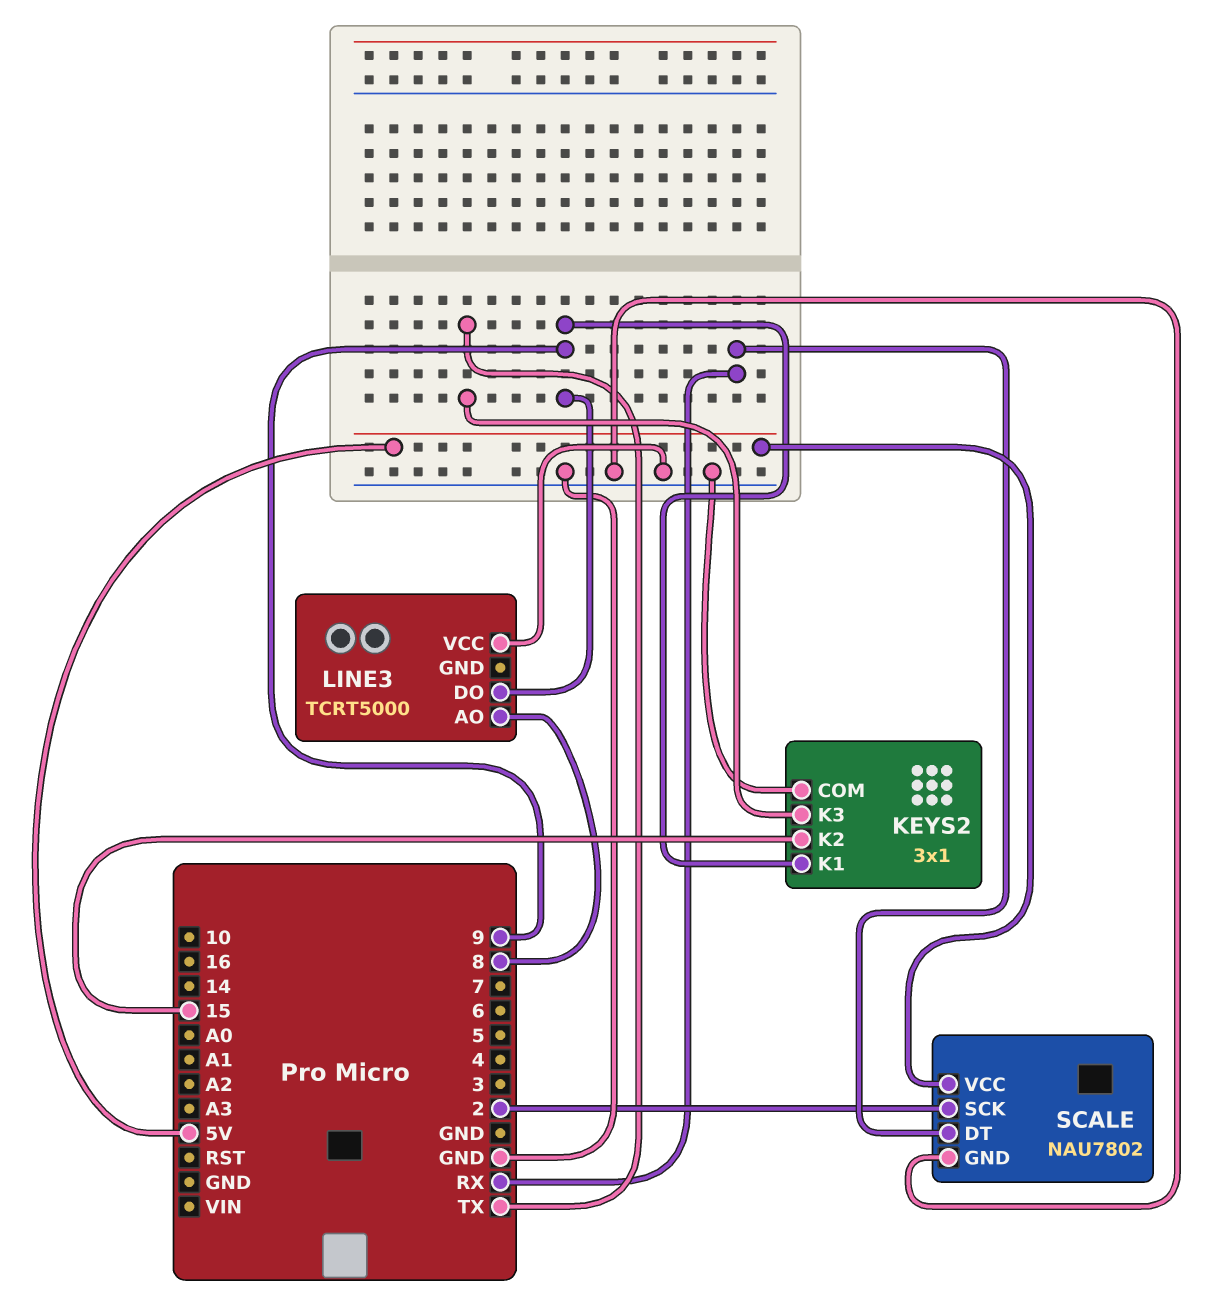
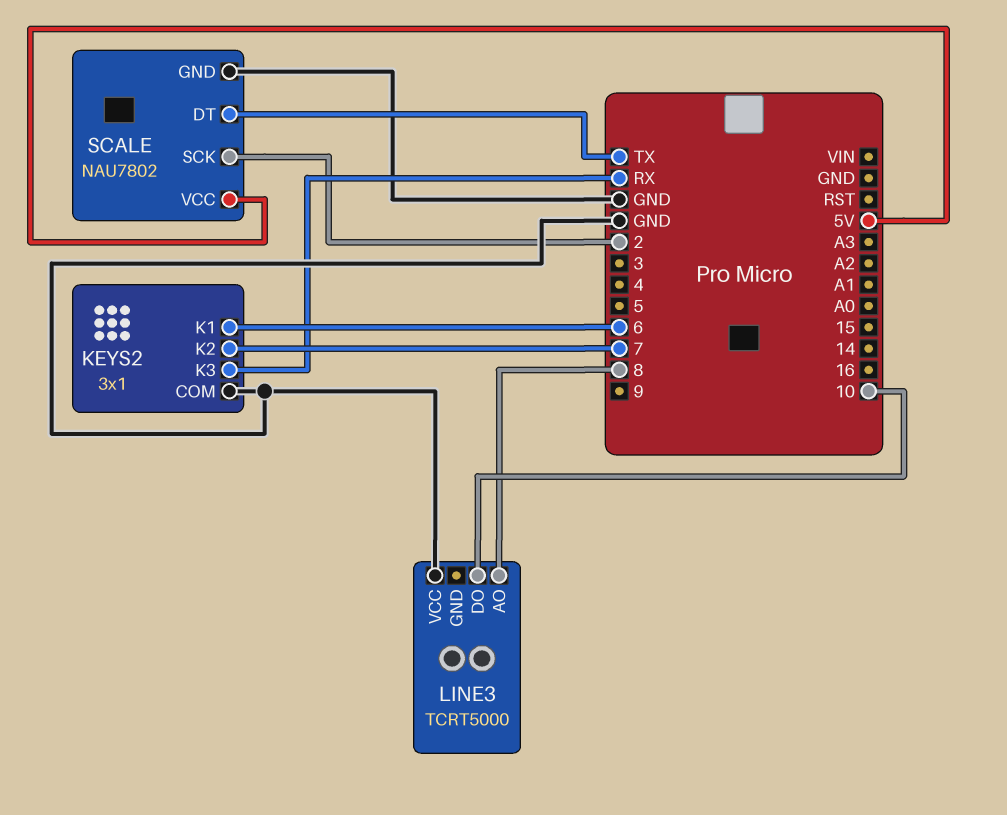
KEYS2 pin K1: 9 -> 6
KEYS2 pin K2: 15 -> 7
KEYS2 pin K3: TX -> RX
LINE3 pin DO: 9 -> 10
SCALE pin DT: RX -> TX

